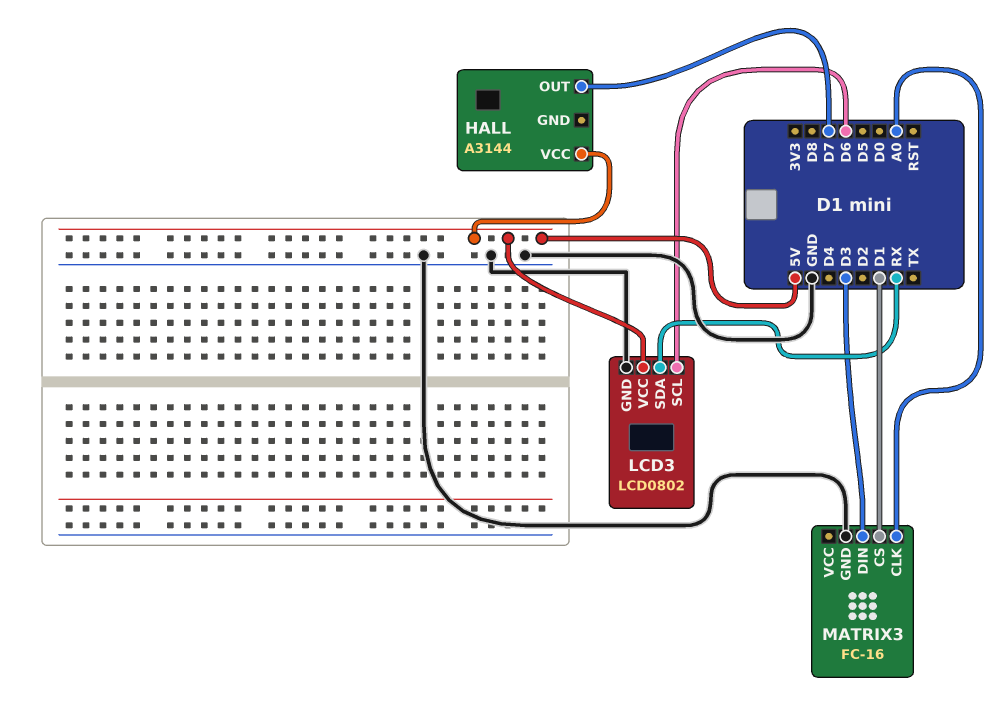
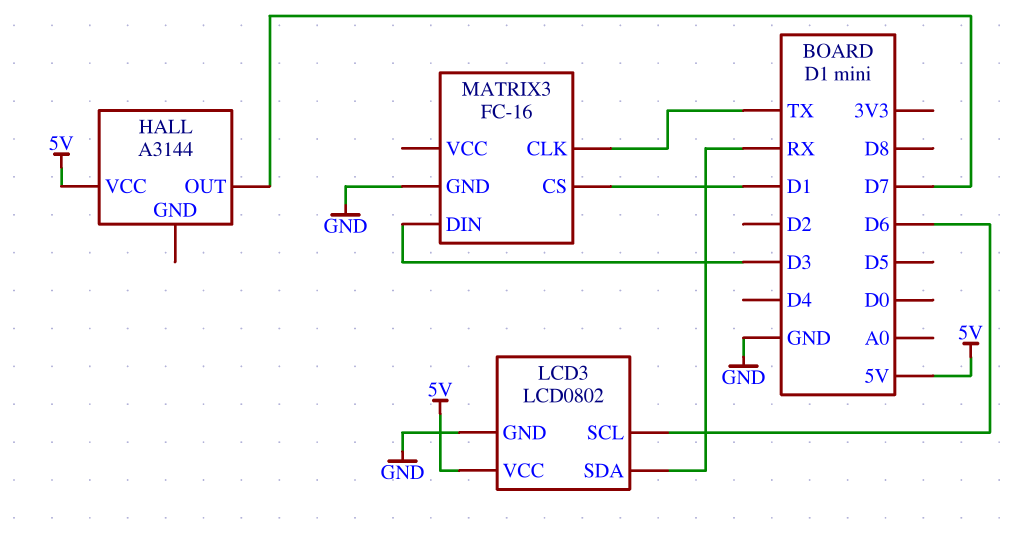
MATRIX3 pin CLK: A0 -> TX

